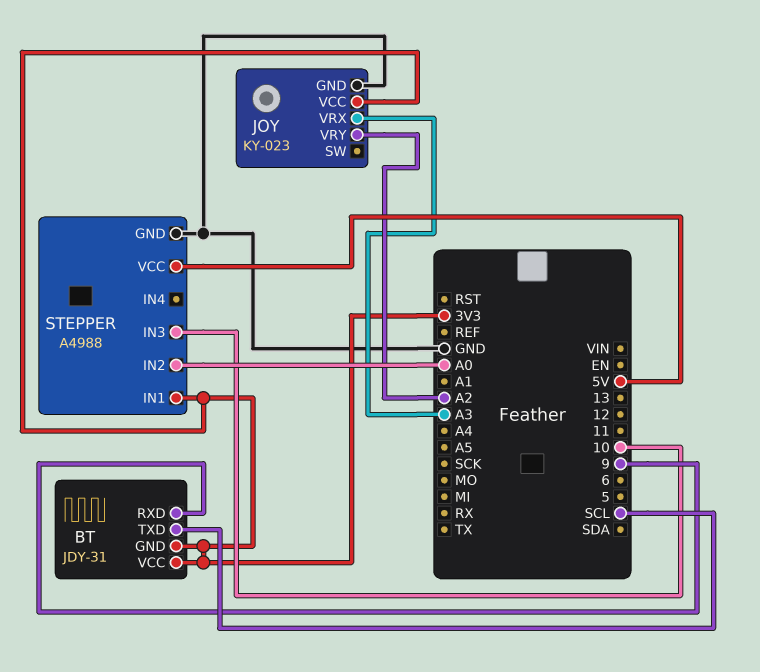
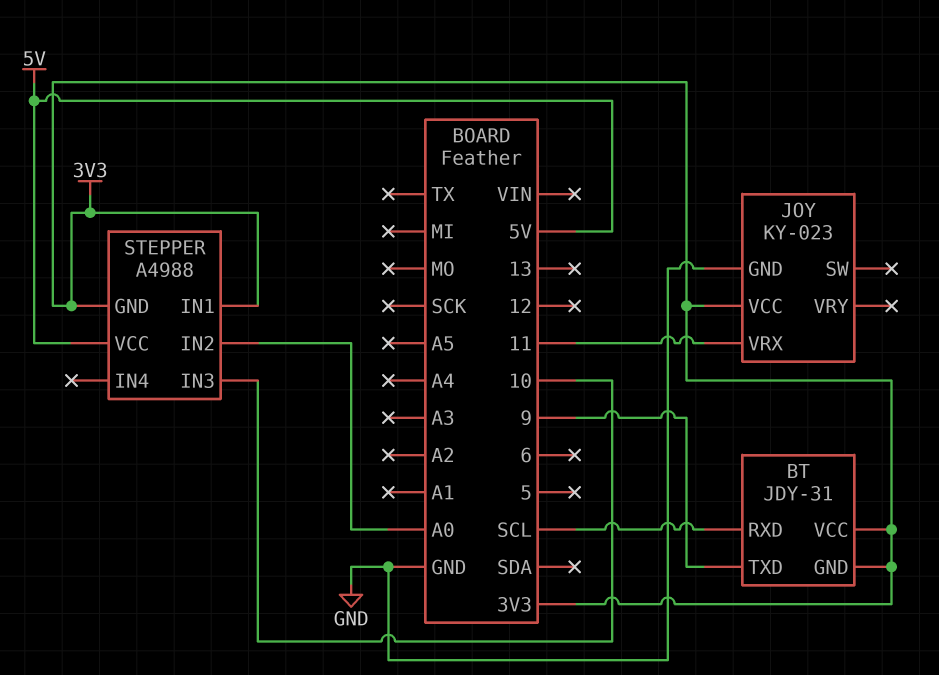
BT pin RXD: 9 -> SCL
BT pin TXD: SCL -> 9
JOY pin VRX: A3 -> 11
JOY pin VRY: A2 -> none
STEPPER pin GND: GND -> 3V3

